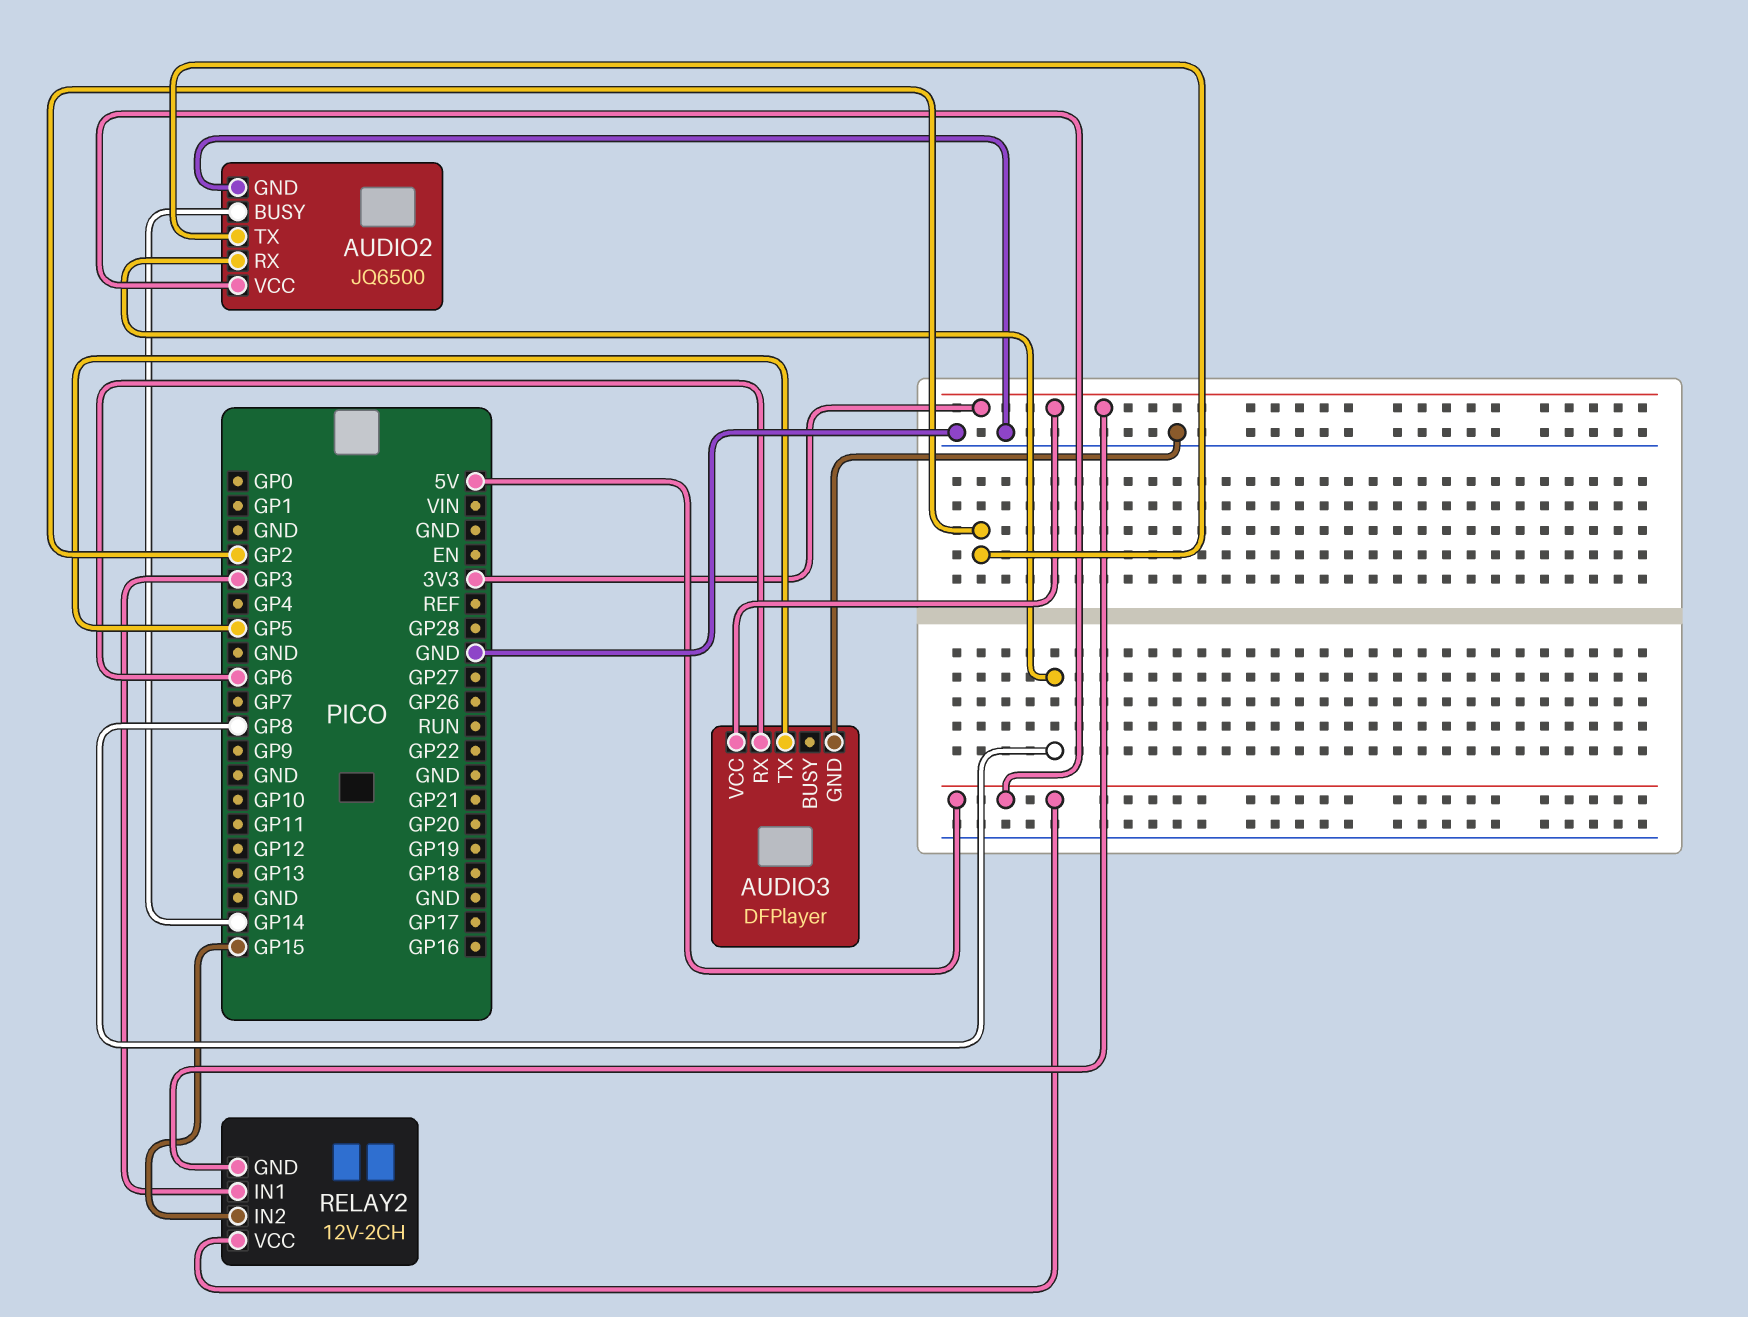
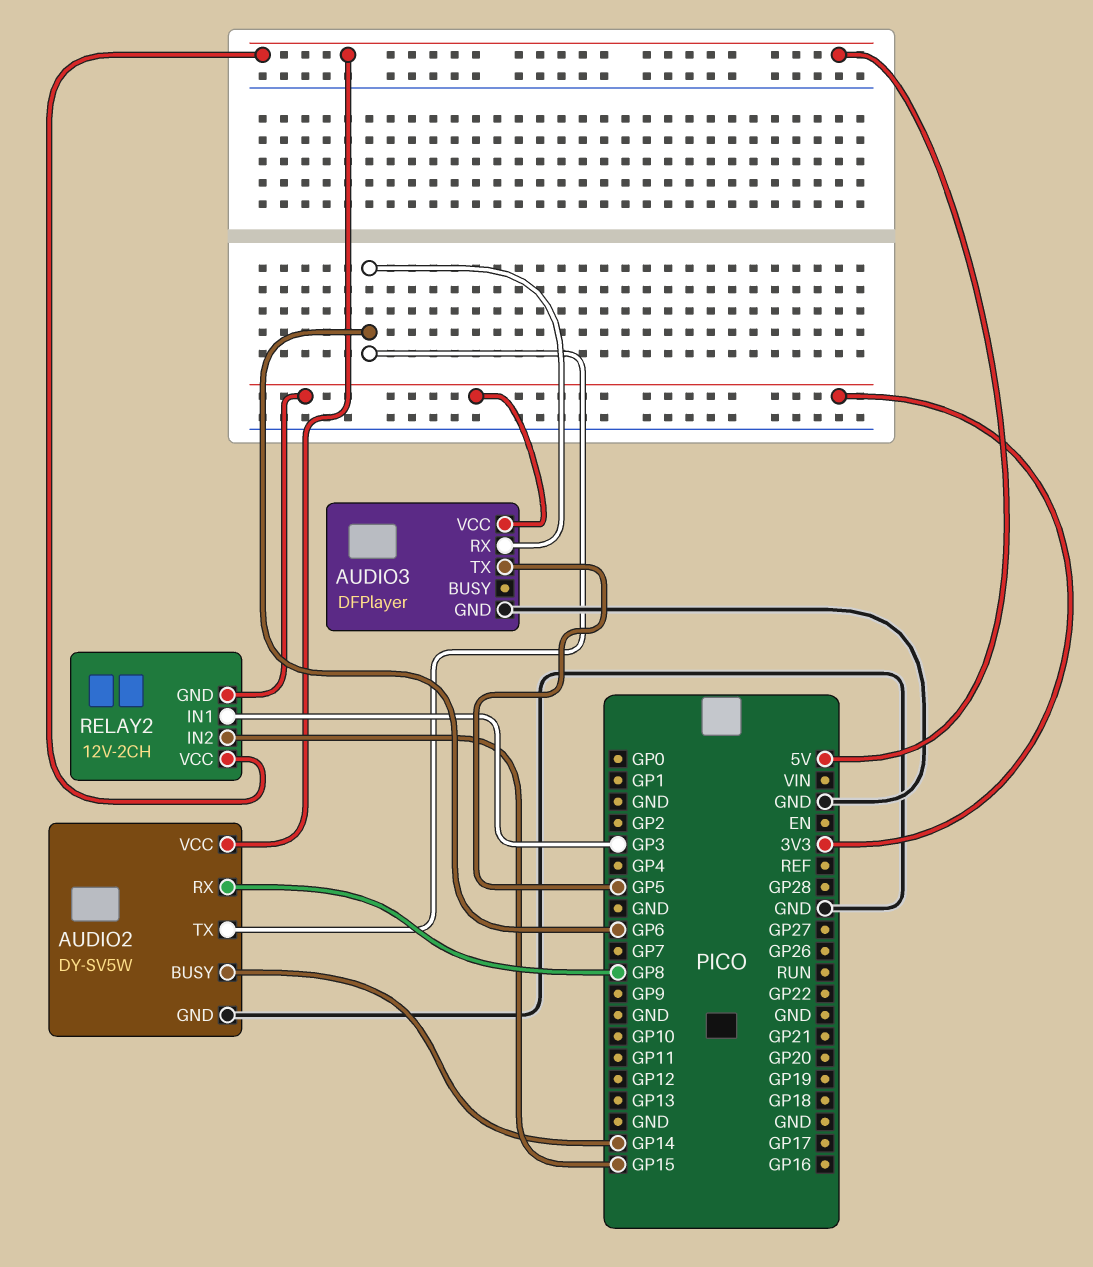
AUDIO2: JQ6500 -> DY-SV5W
AUDIO2 pin TX: GP2 -> GP6

